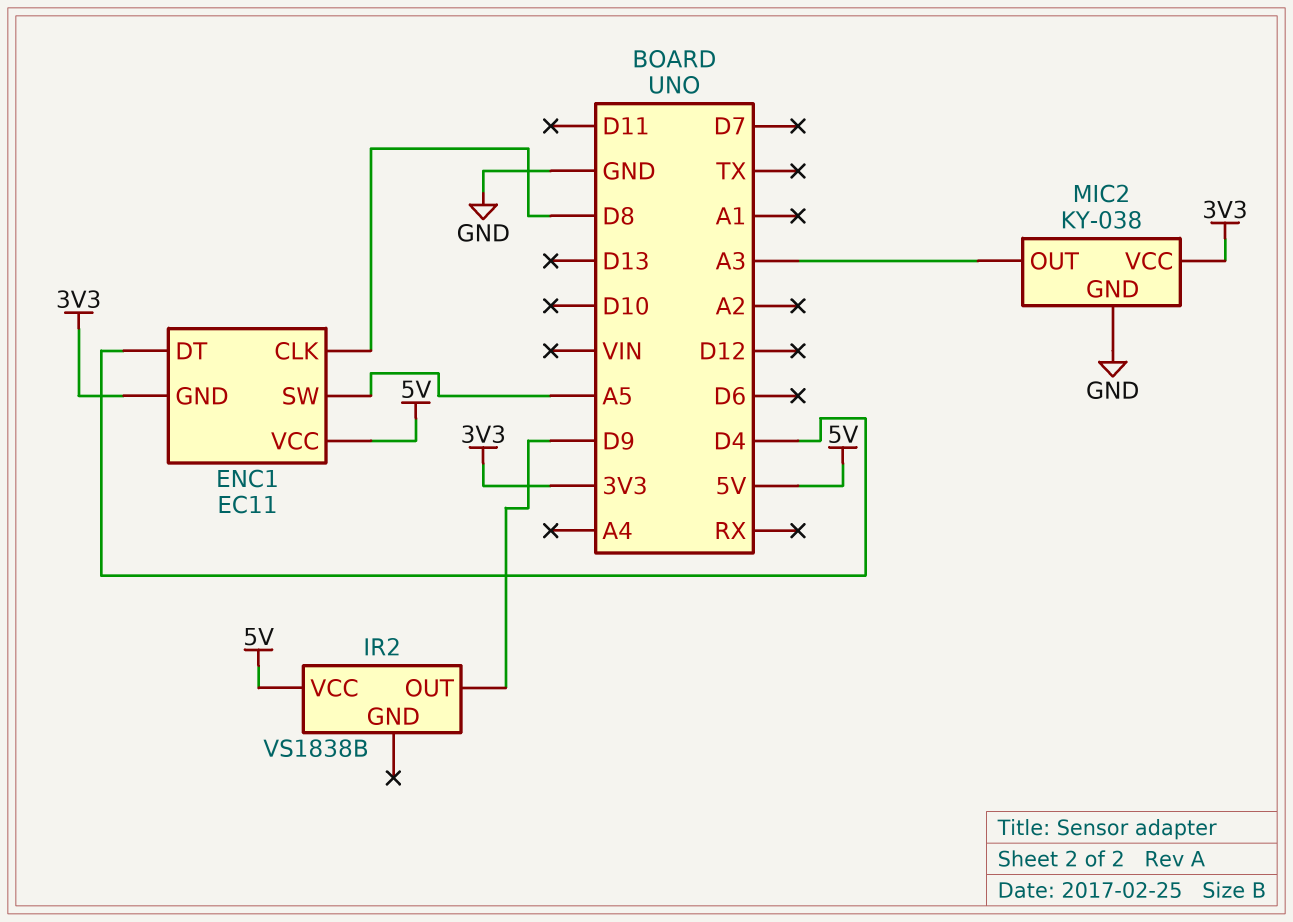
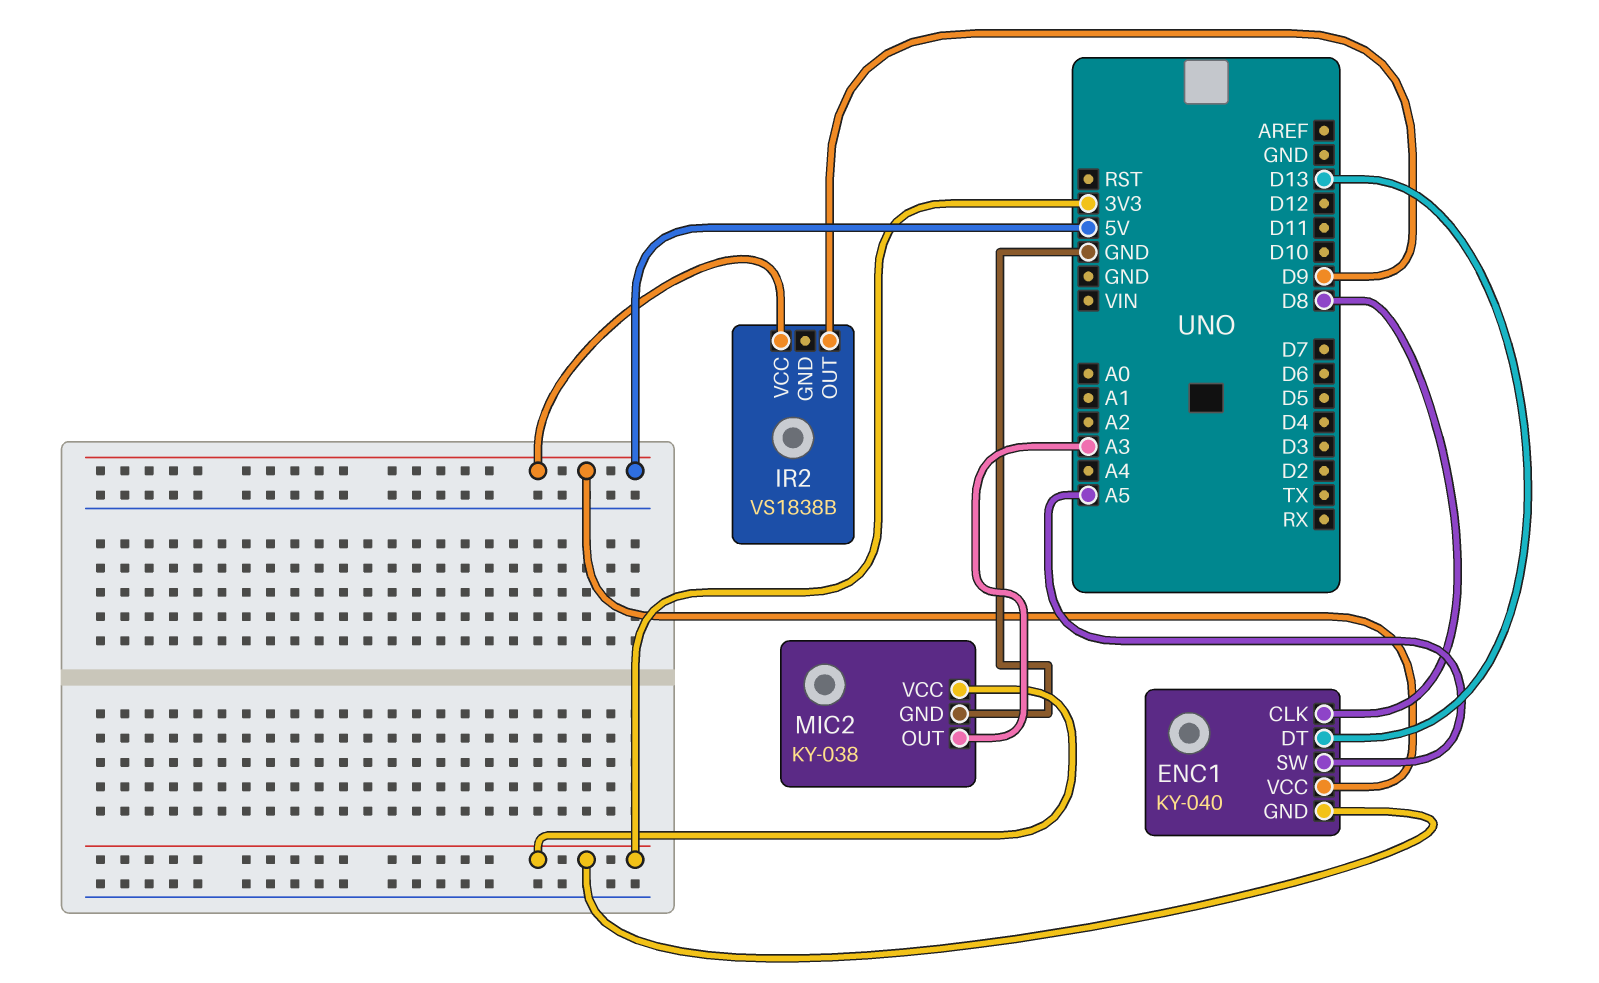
ENC1: EC11 -> KY-040
ENC1 pin DT: D4 -> D13

